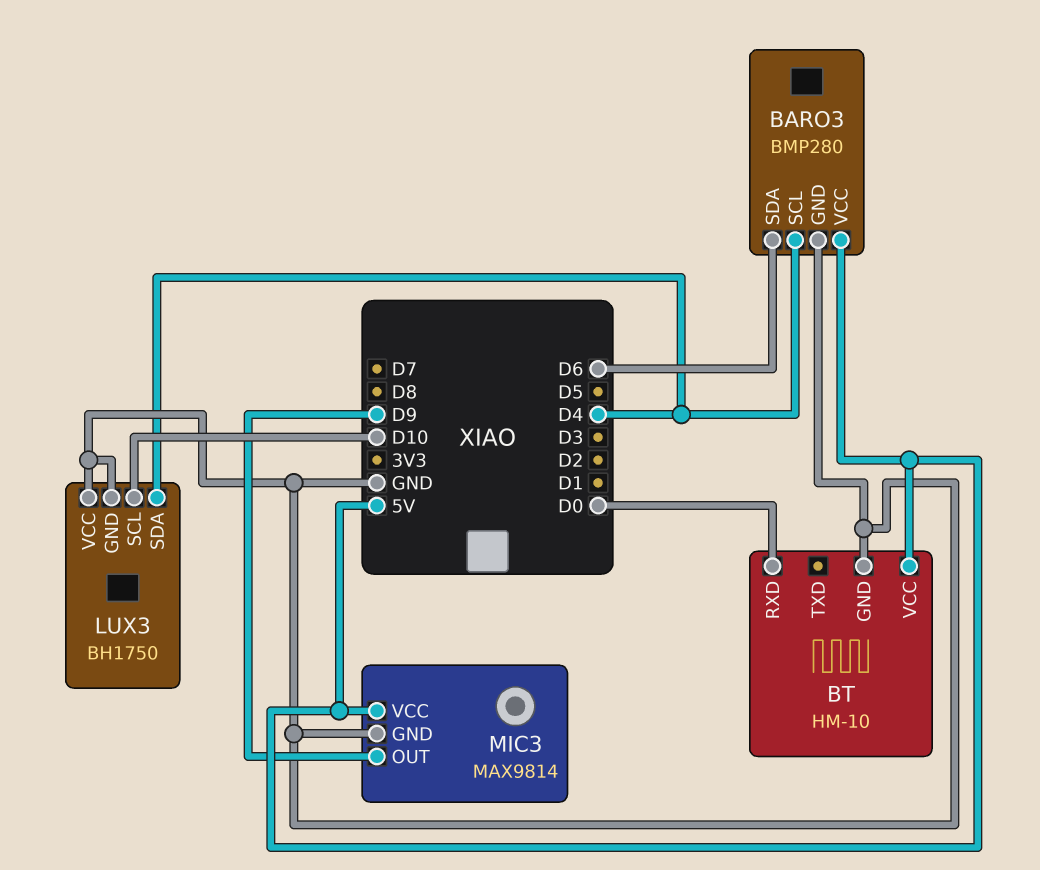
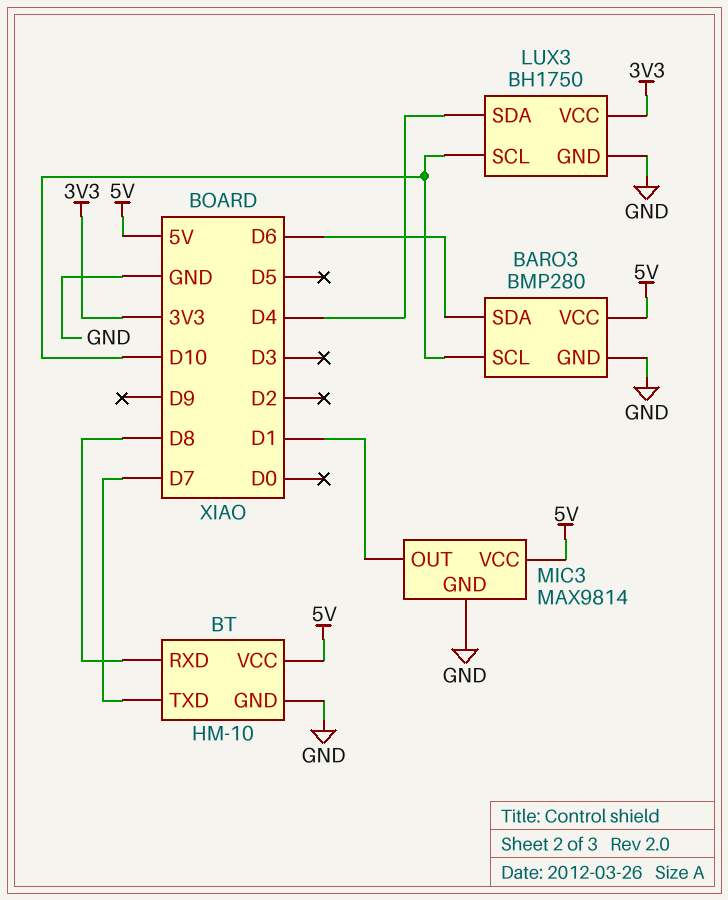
BARO3 pin SCL: D4 -> D10
BT pin RXD: D0 -> D8
BT pin TXD: none -> D7
LUX3 pin VCC: GND -> 3V3
MIC3 pin OUT: D9 -> D1

